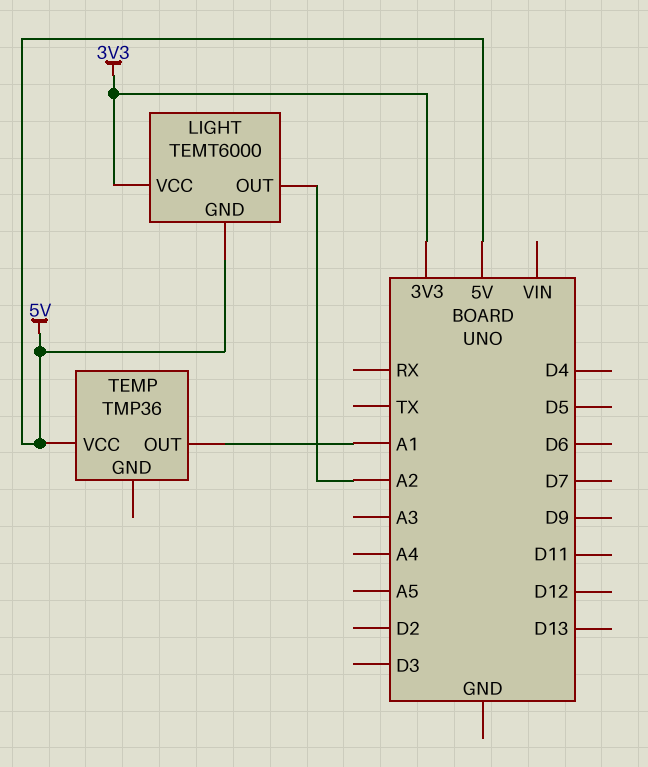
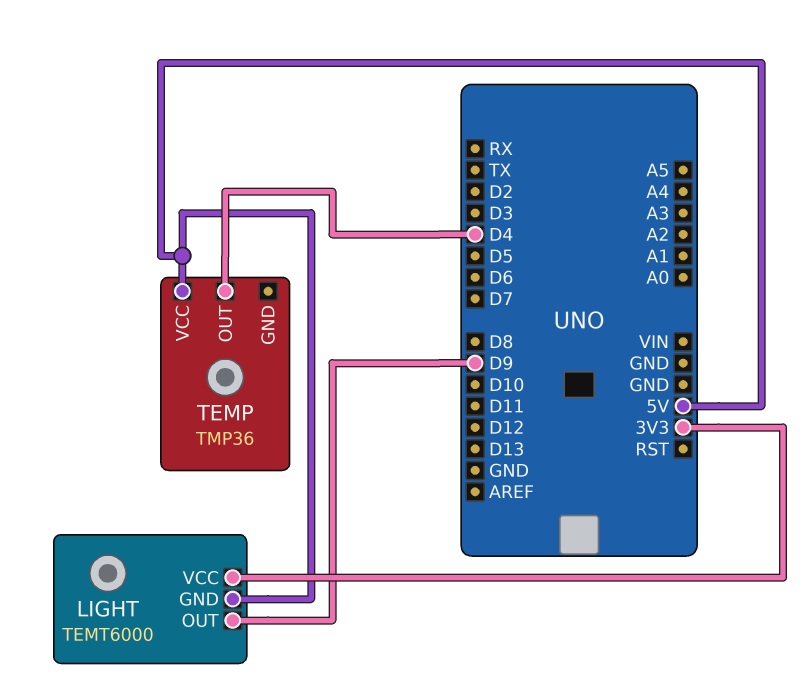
LIGHT pin OUT: A2 -> D9
TEMP pin OUT: A1 -> D4

